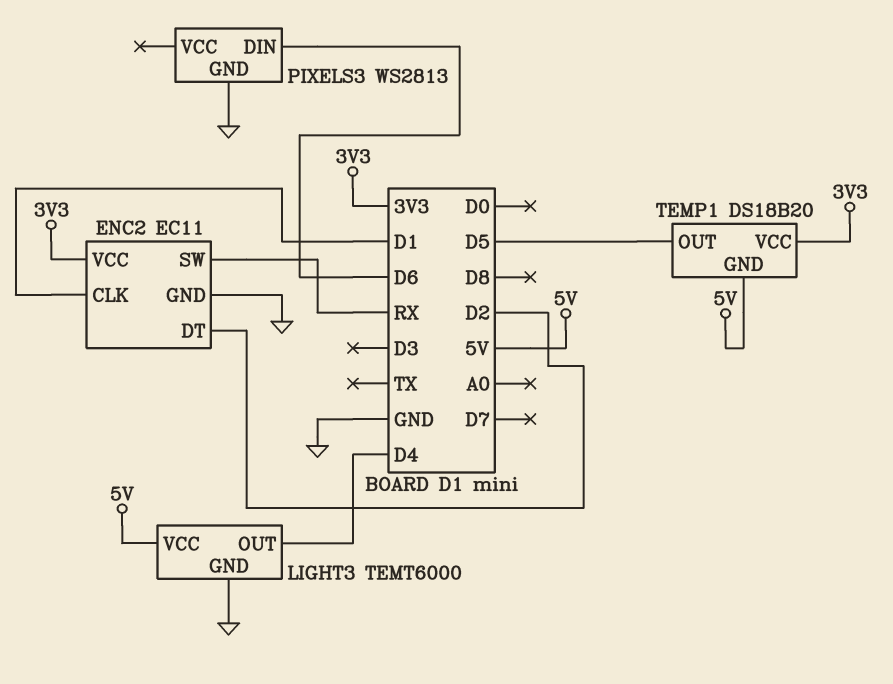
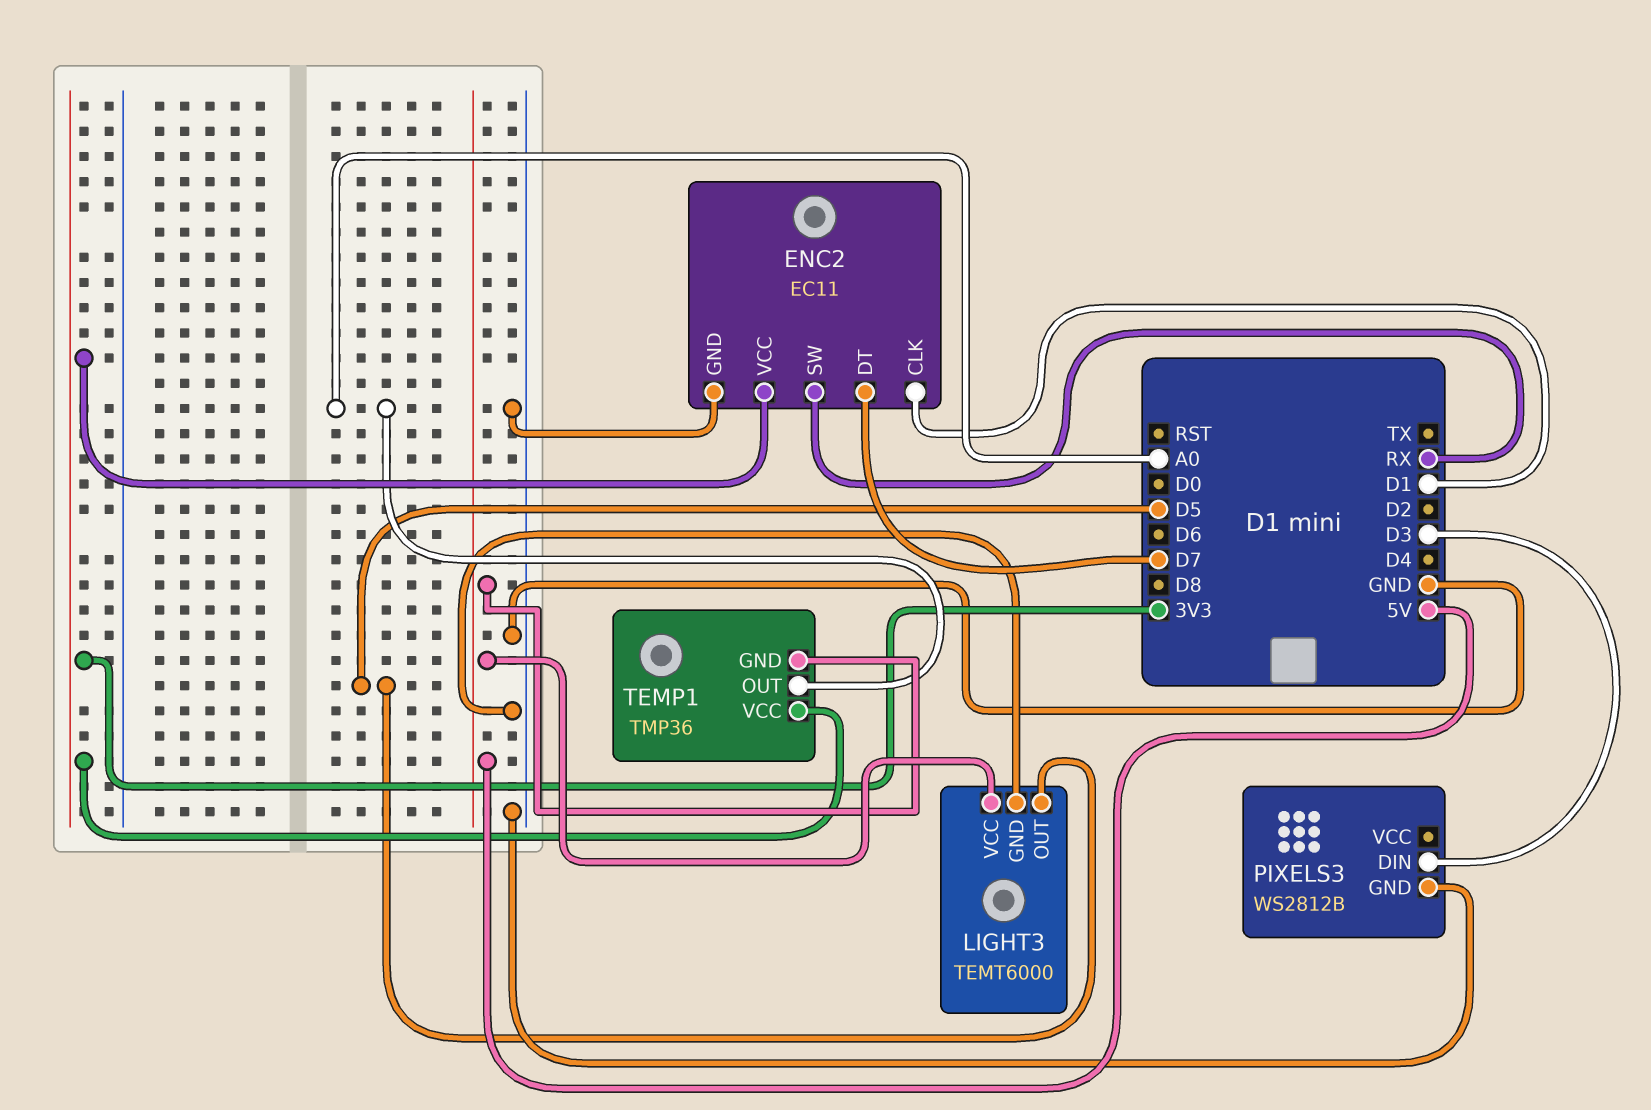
ENC2 pin DT: D2 -> D7
LIGHT3 pin OUT: D4 -> D5
PIXELS3: WS2813 -> WS2812B
PIXELS3 pin DIN: D6 -> D3
TEMP1: DS18B20 -> TMP36
TEMP1 pin OUT: D5 -> A0

